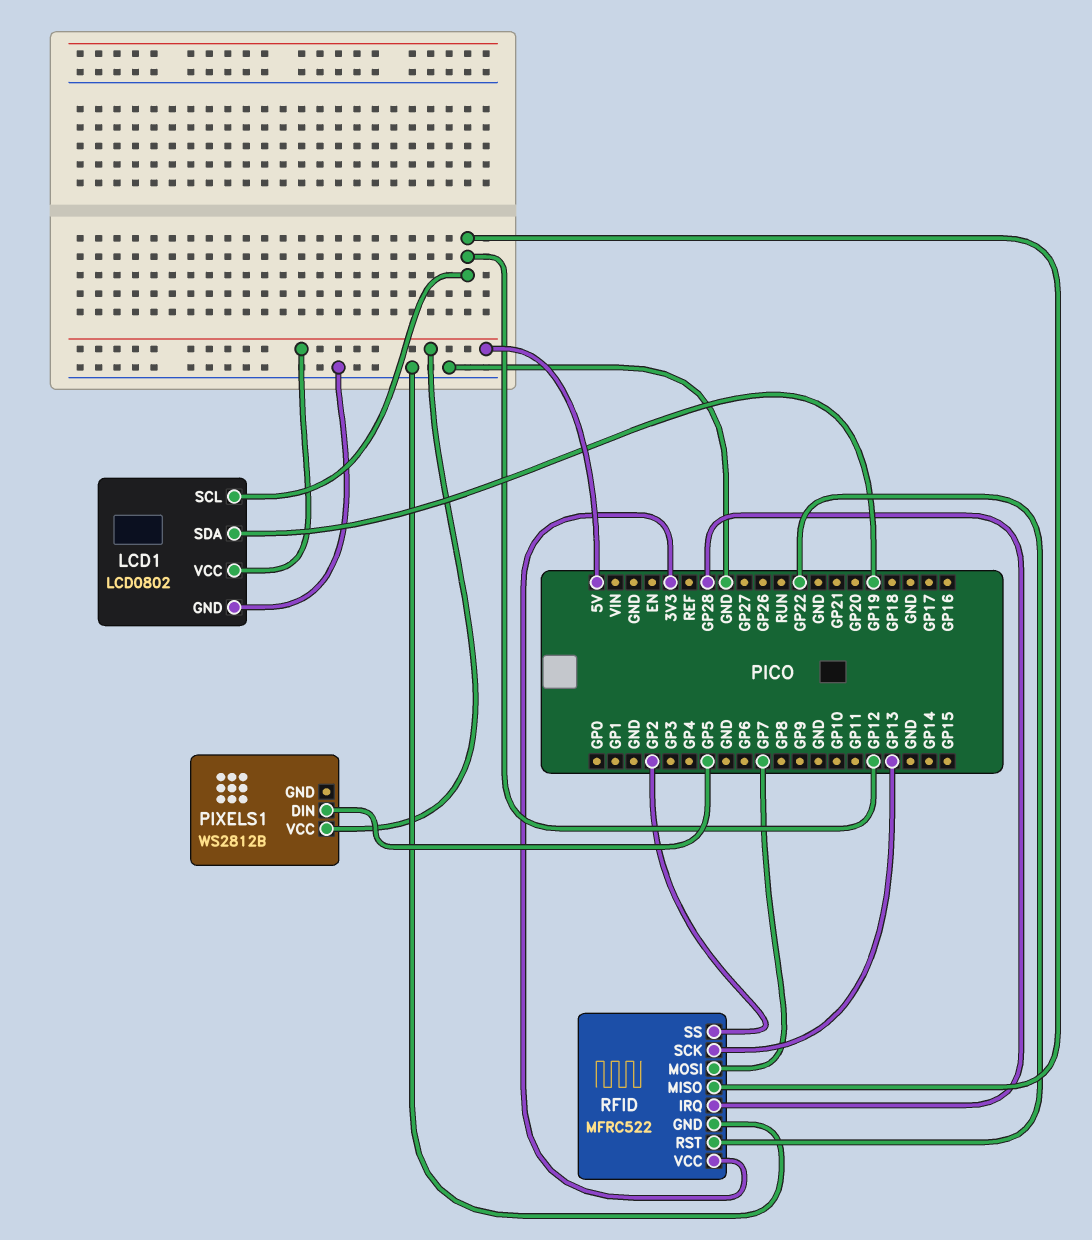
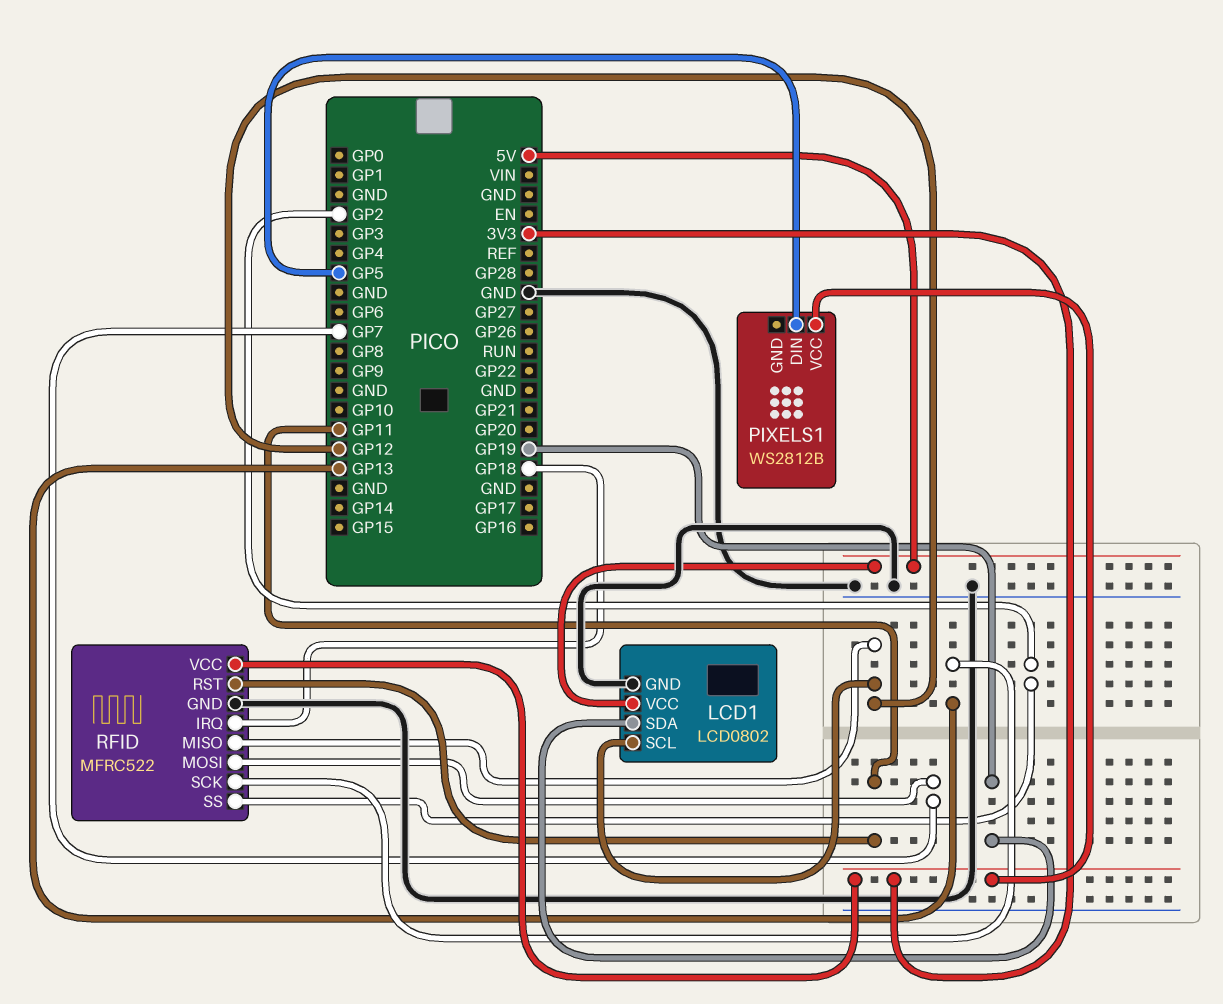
PIXELS1 pin VCC: 5V -> 3V3
RFID pin IRQ: GP28 -> GP18
RFID pin RST: GP22 -> GP11

